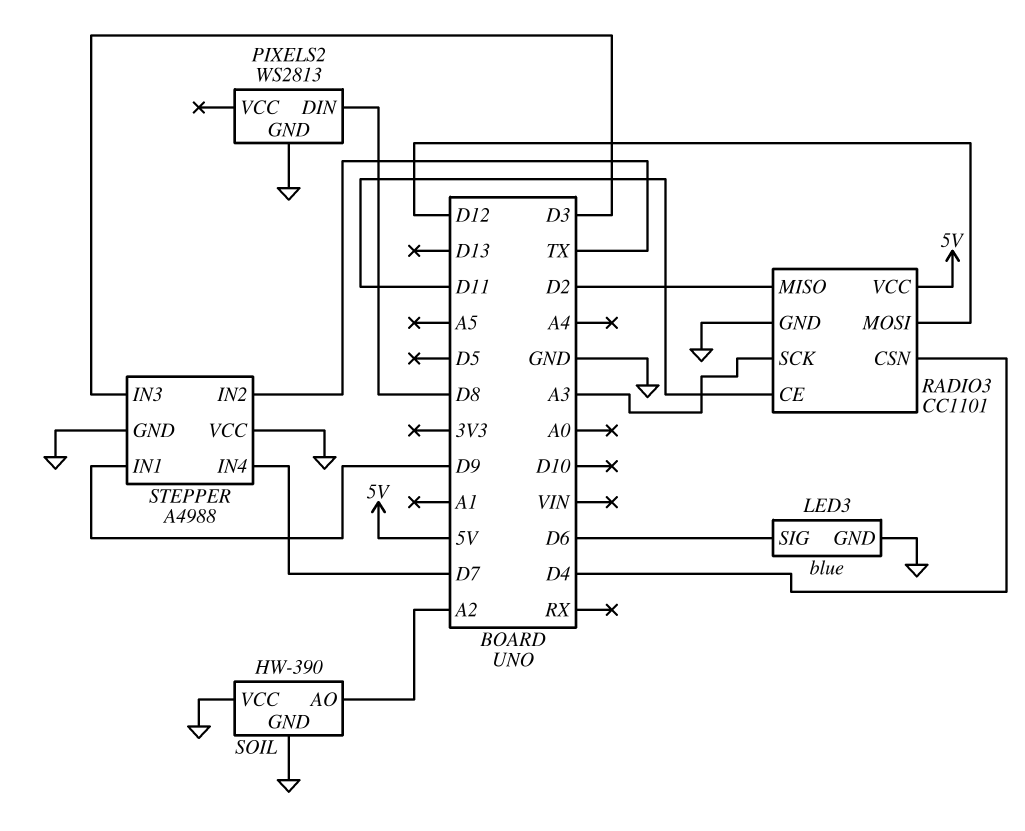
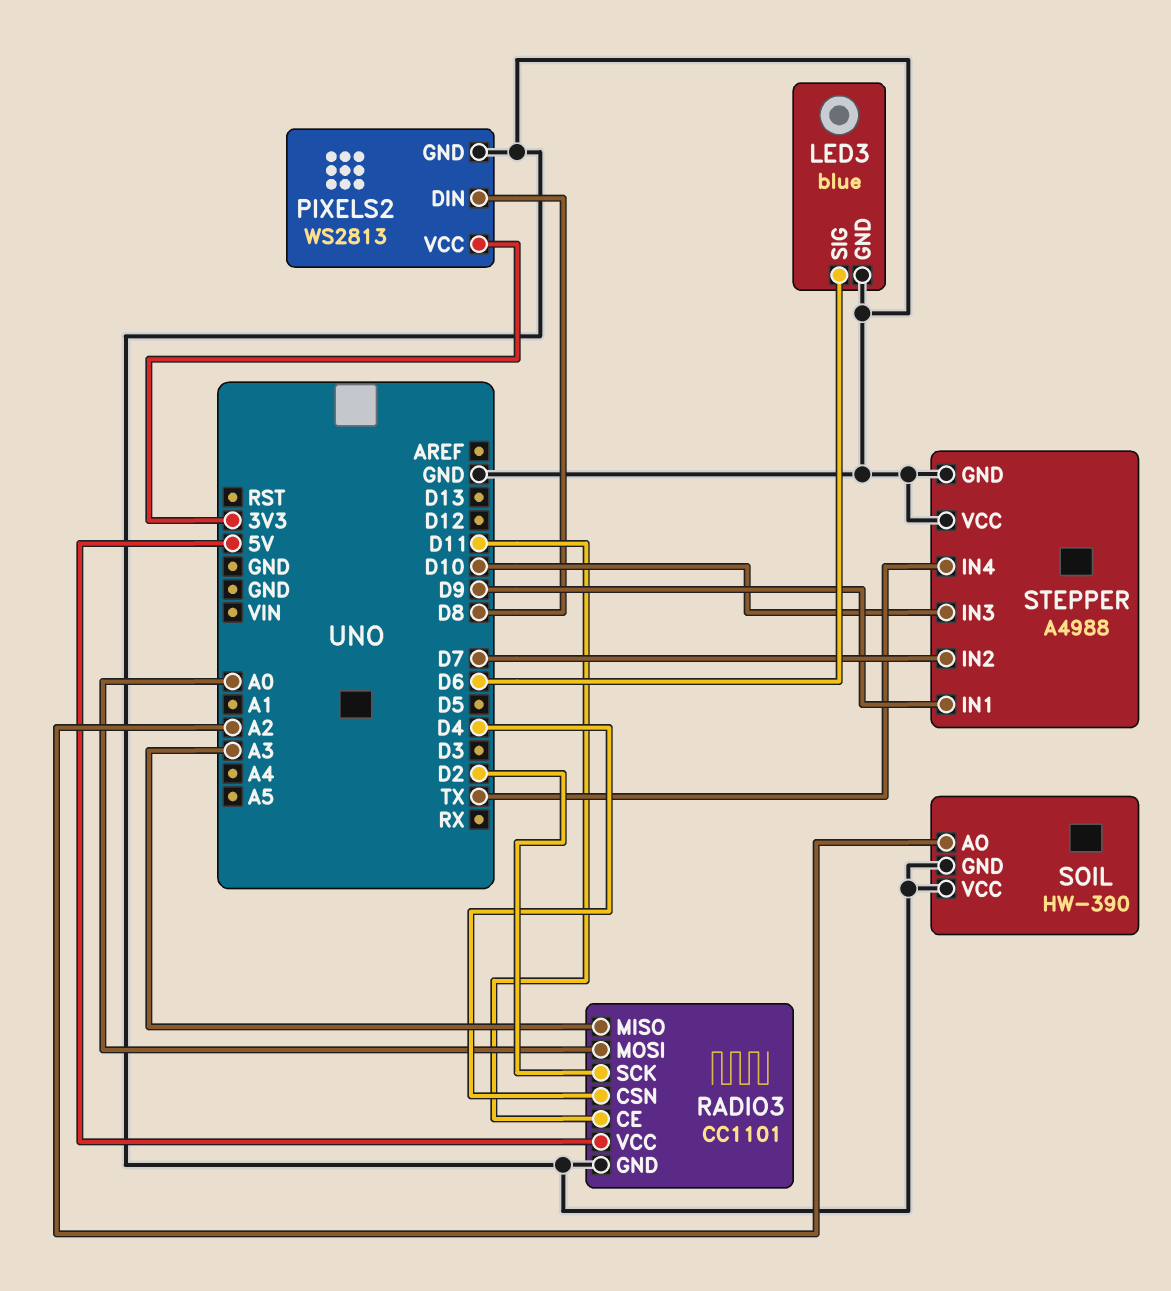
PIXELS2 pin VCC: none -> 3V3
RADIO3 pin MISO: D2 -> A3
RADIO3 pin MOSI: D12 -> A0
RADIO3 pin SCK: A3 -> D2
STEPPER pin IN2: TX -> D7
STEPPER pin IN3: D3 -> D10
STEPPER pin IN4: D7 -> TX

